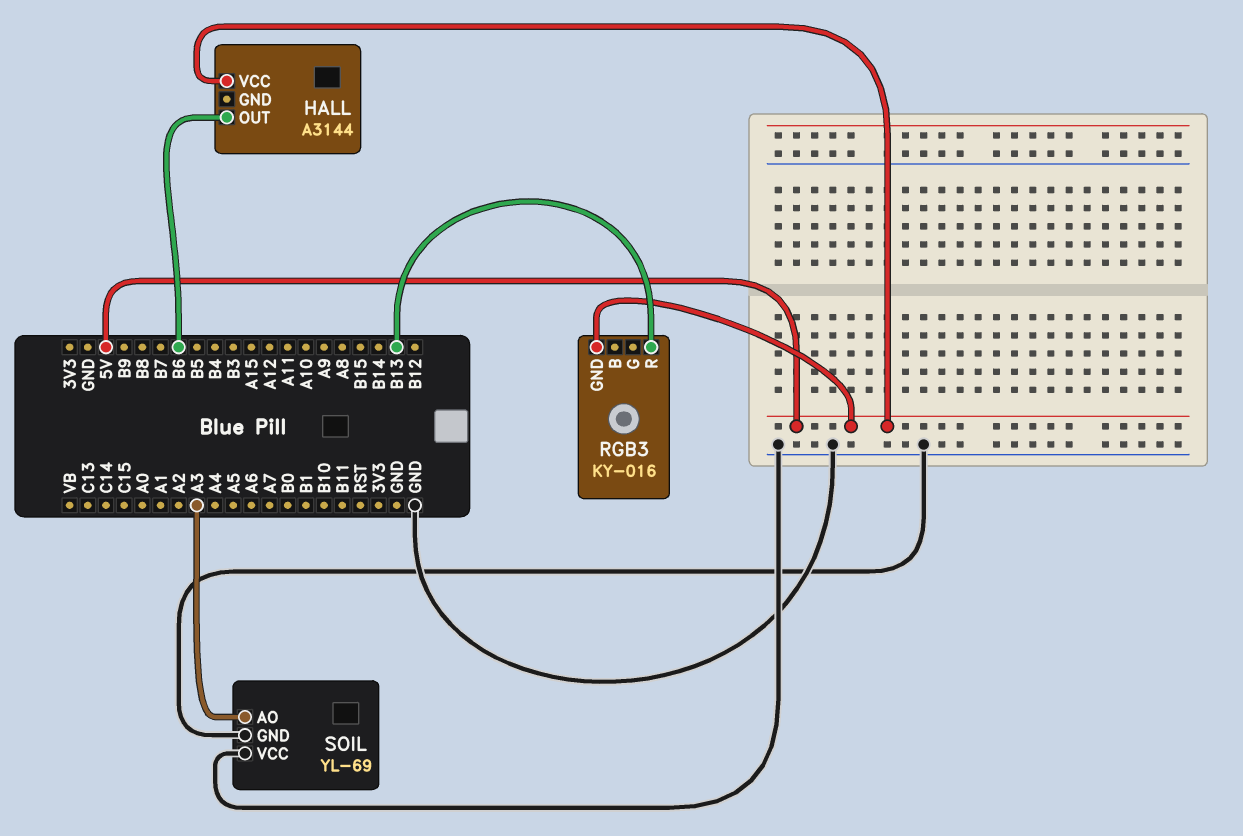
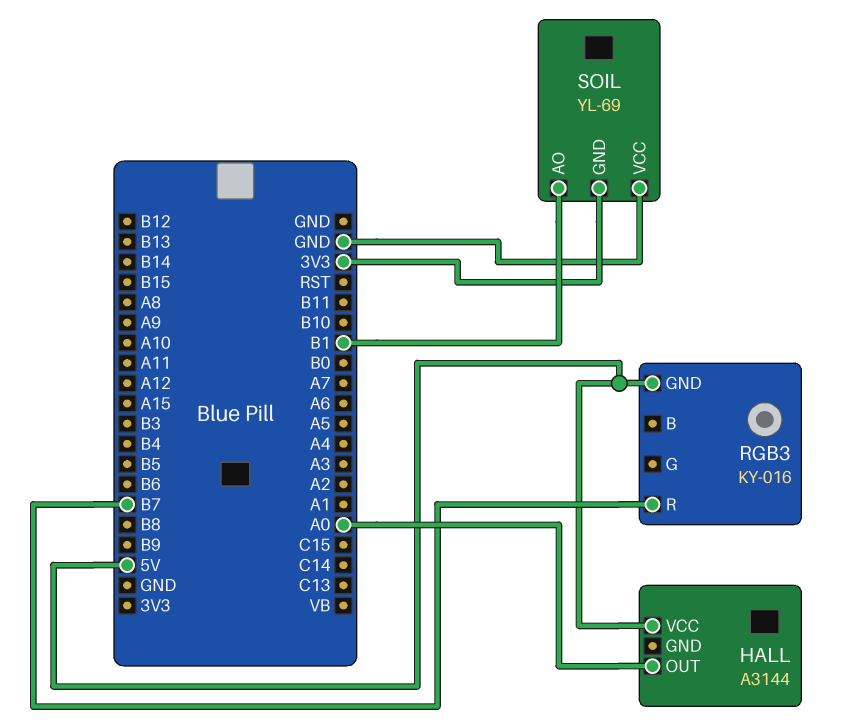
HALL pin OUT: B6 -> A0
RGB3 pin R: B13 -> B7
SOIL pin AO: A3 -> B1
SOIL pin GND: GND -> 3V3

